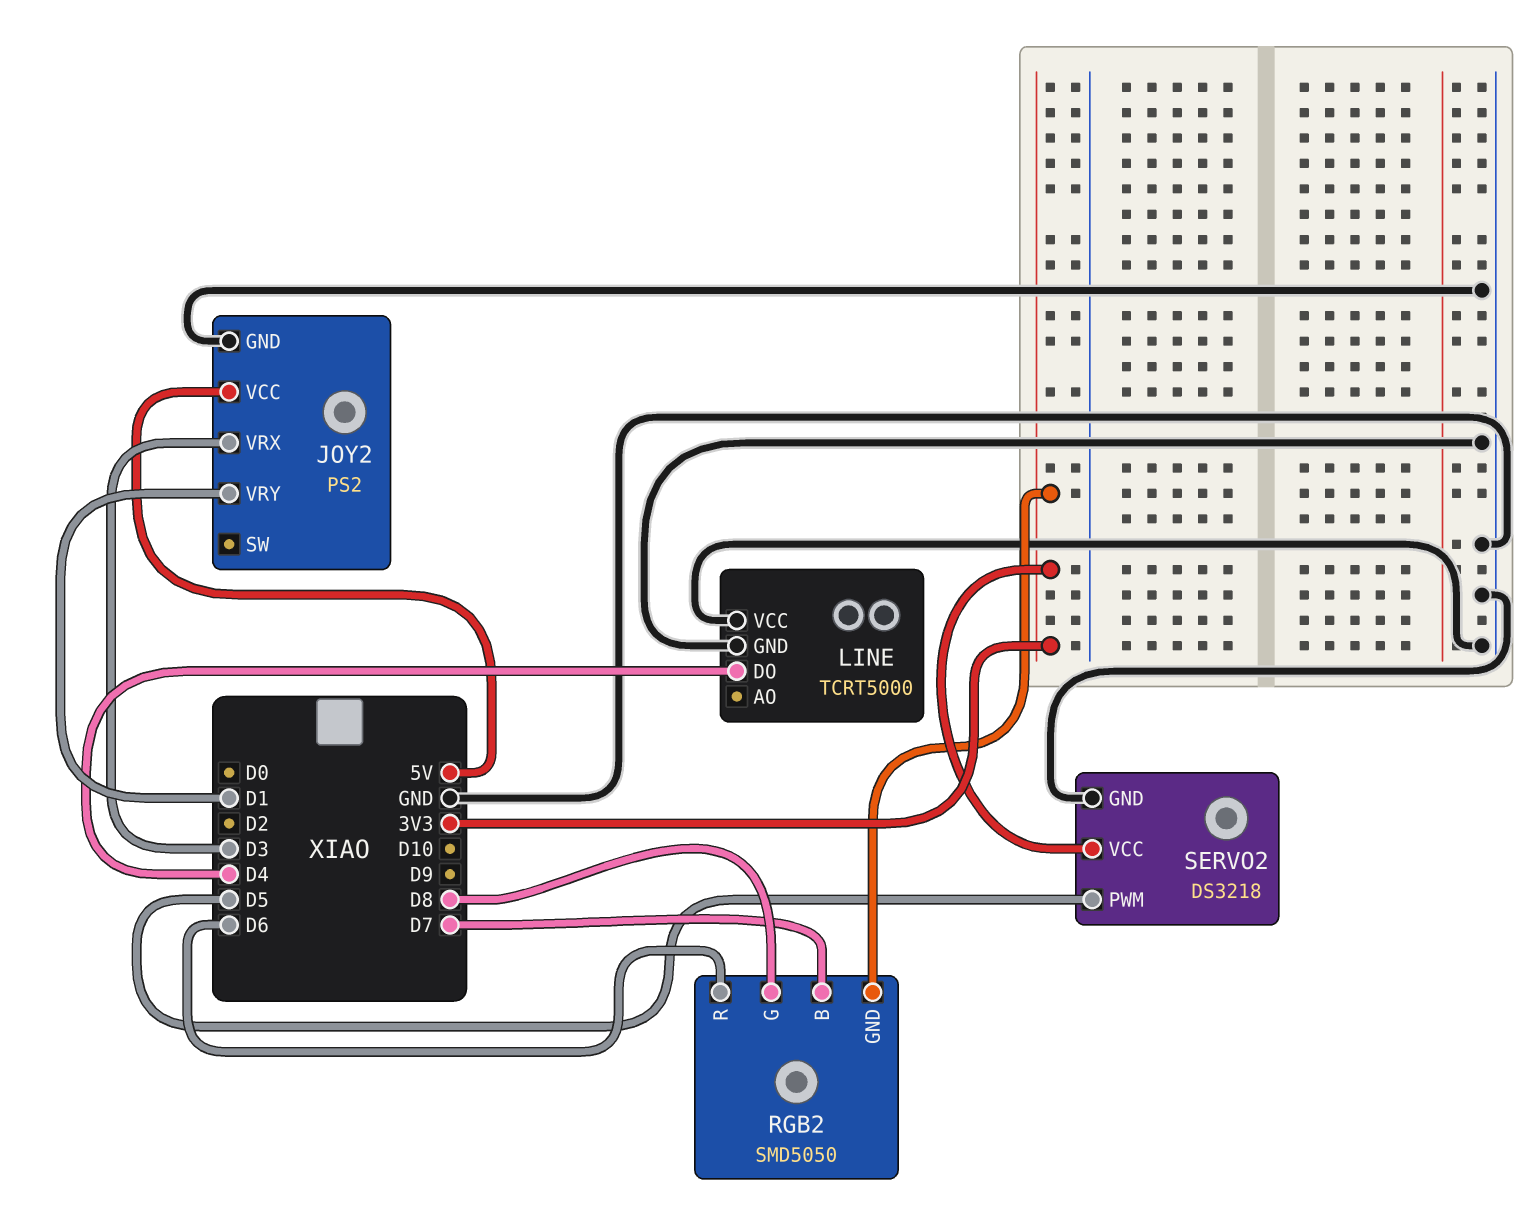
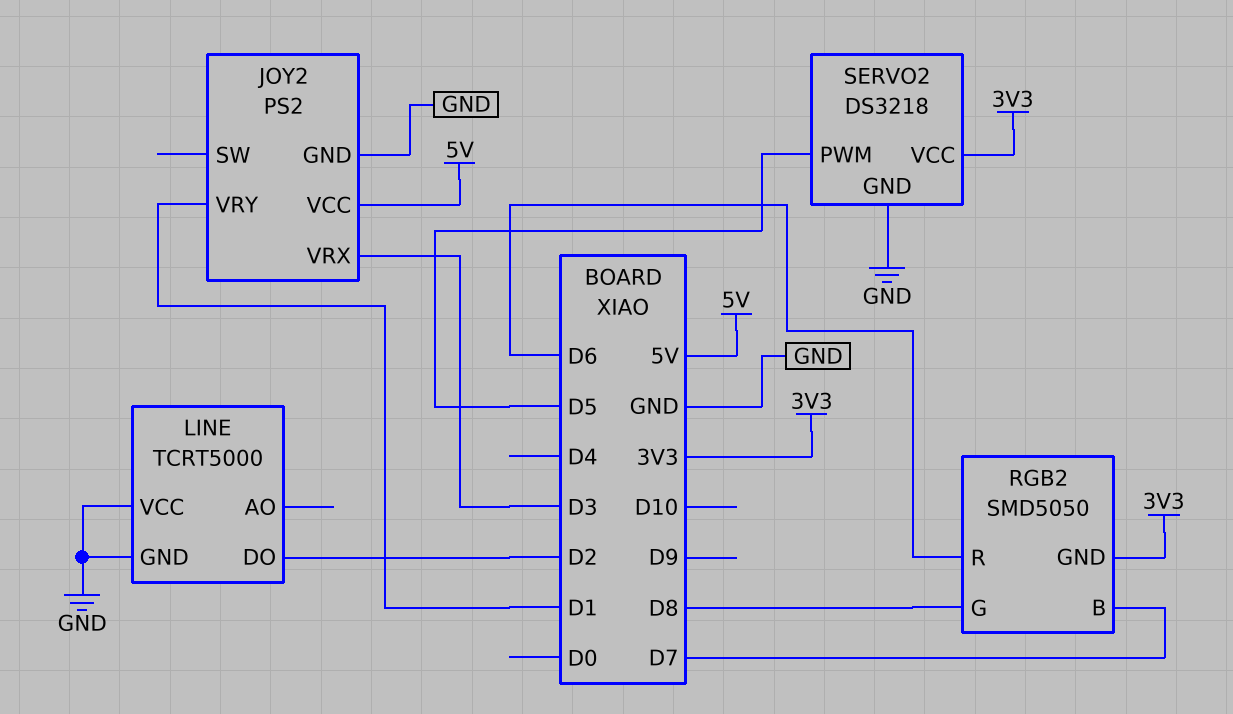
LINE pin DO: D4 -> D2

